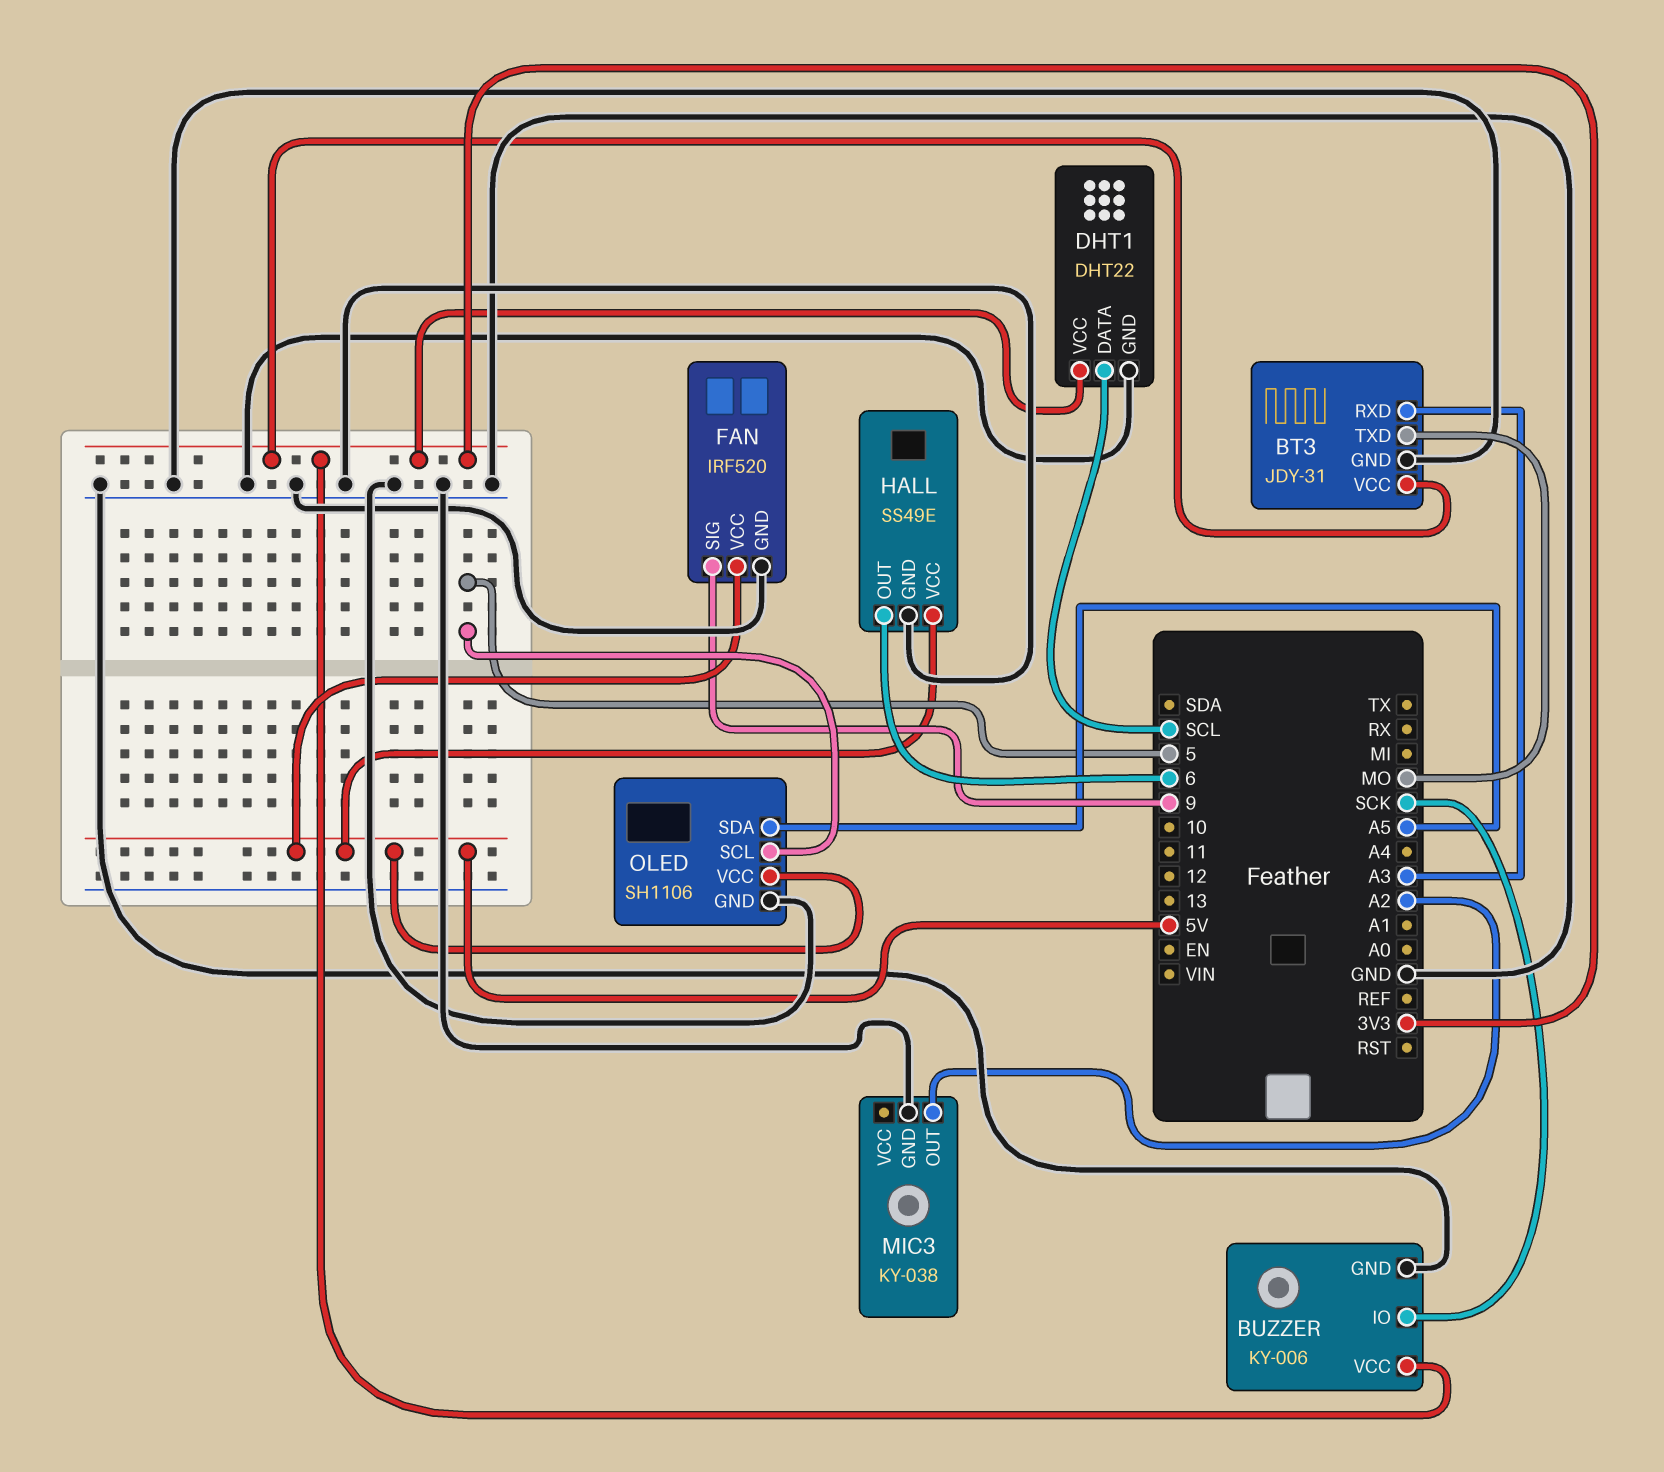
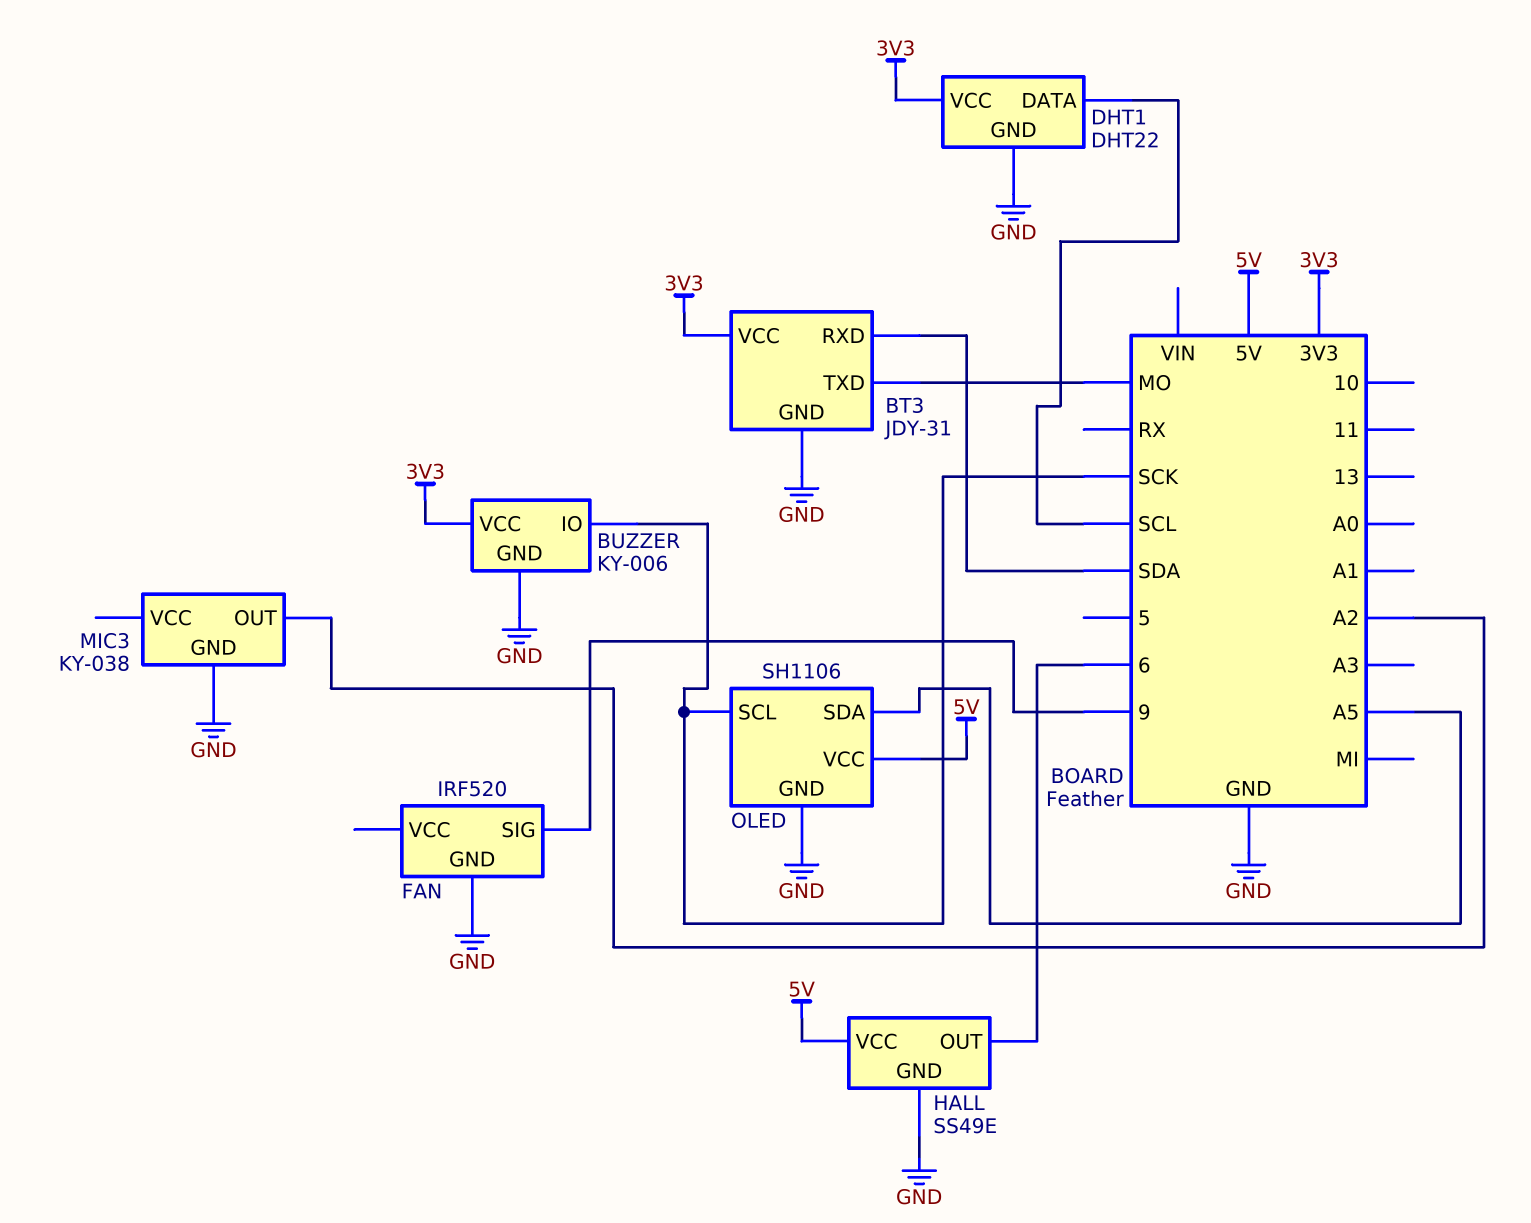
BT3 pin RXD: A3 -> SDA
FAN pin VCC: 5V -> none
OLED pin SCL: 5 -> SCK

